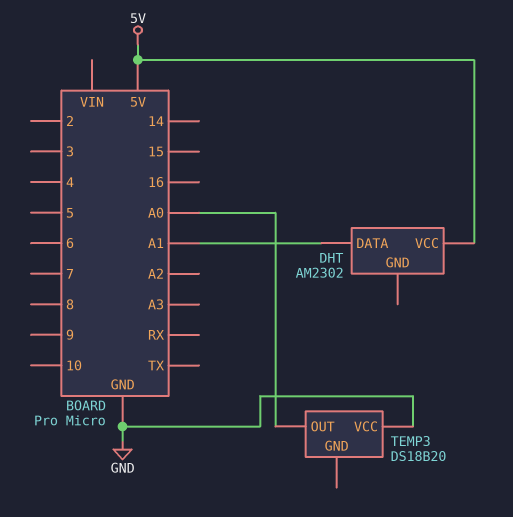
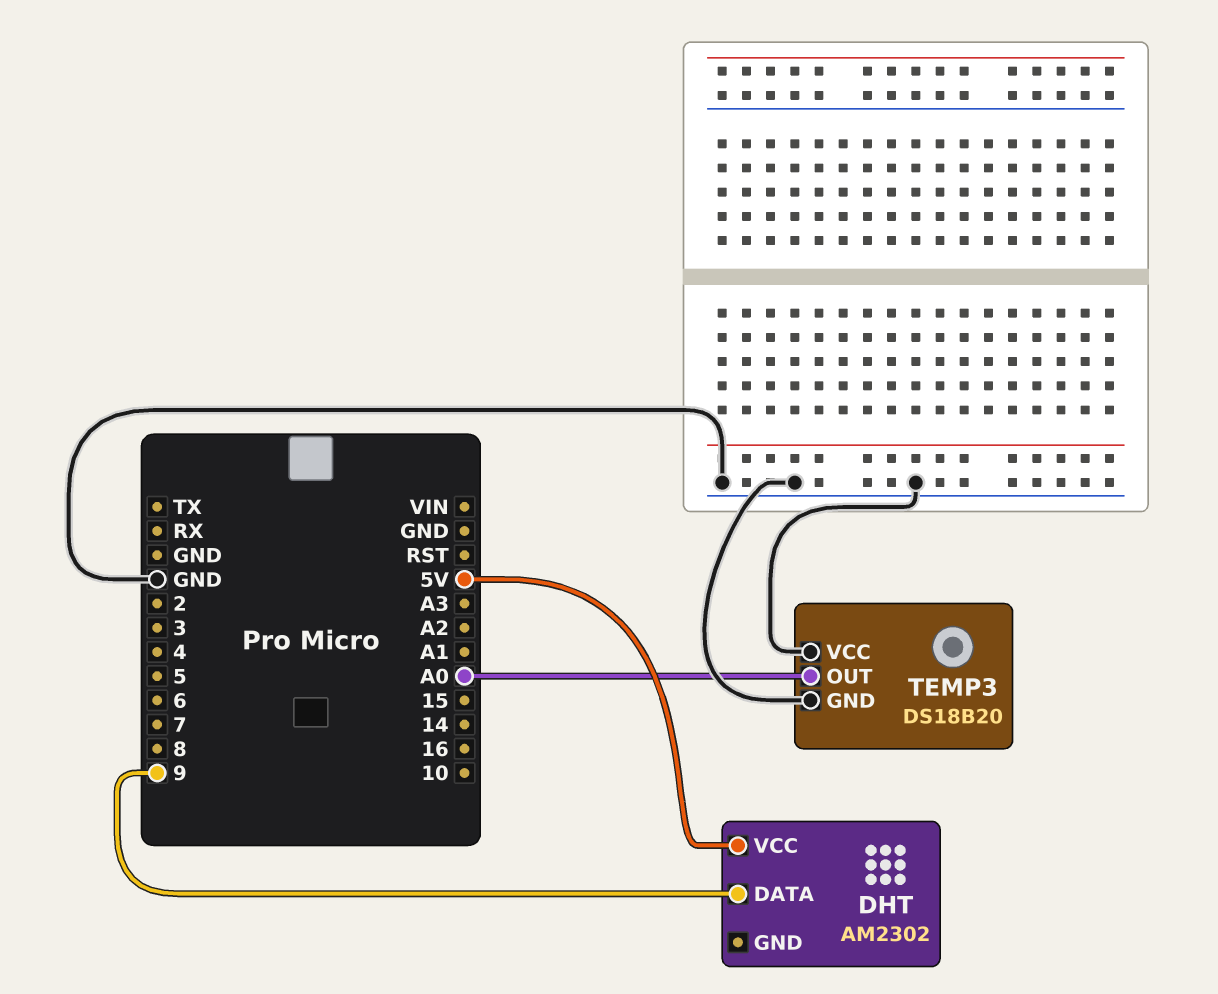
DHT pin DATA: A1 -> 9
TEMP3 pin GND: none -> GND

